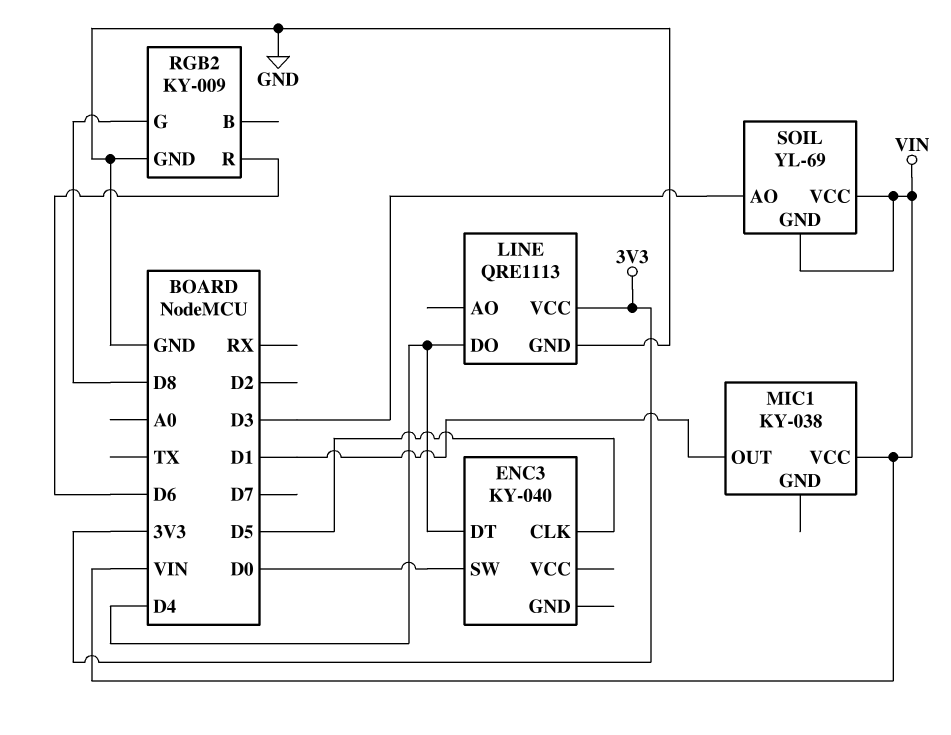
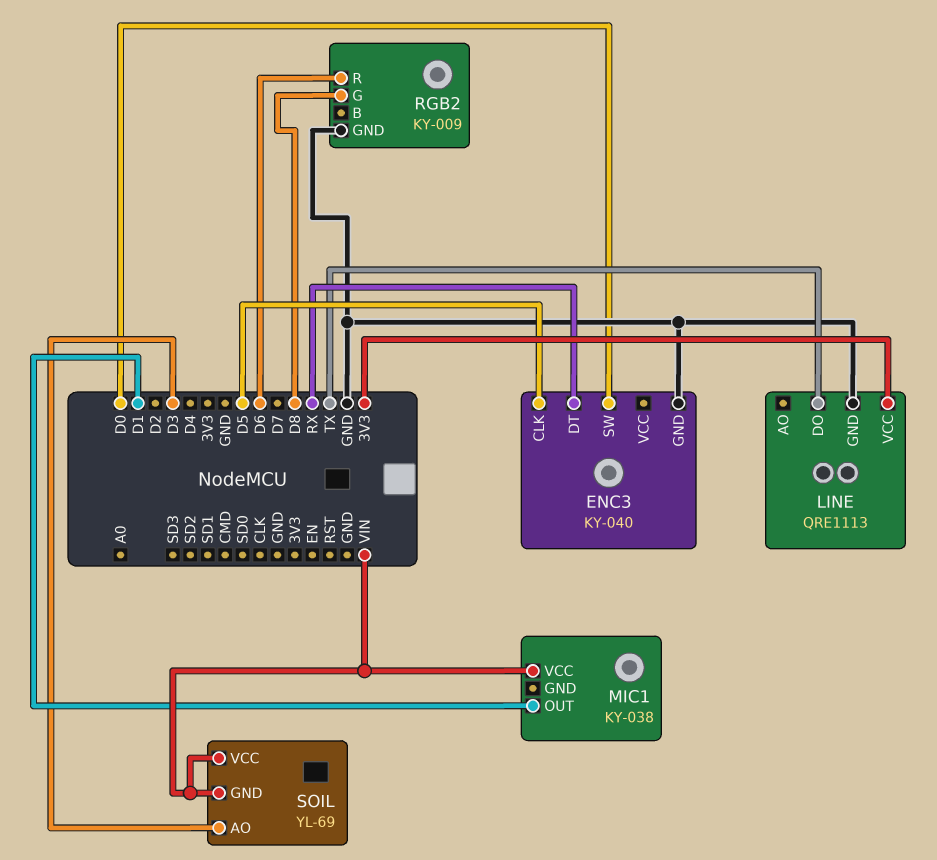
ENC3 pin DT: D4 -> RX
ENC3 pin GND: none -> GND
LINE pin DO: D4 -> TX

